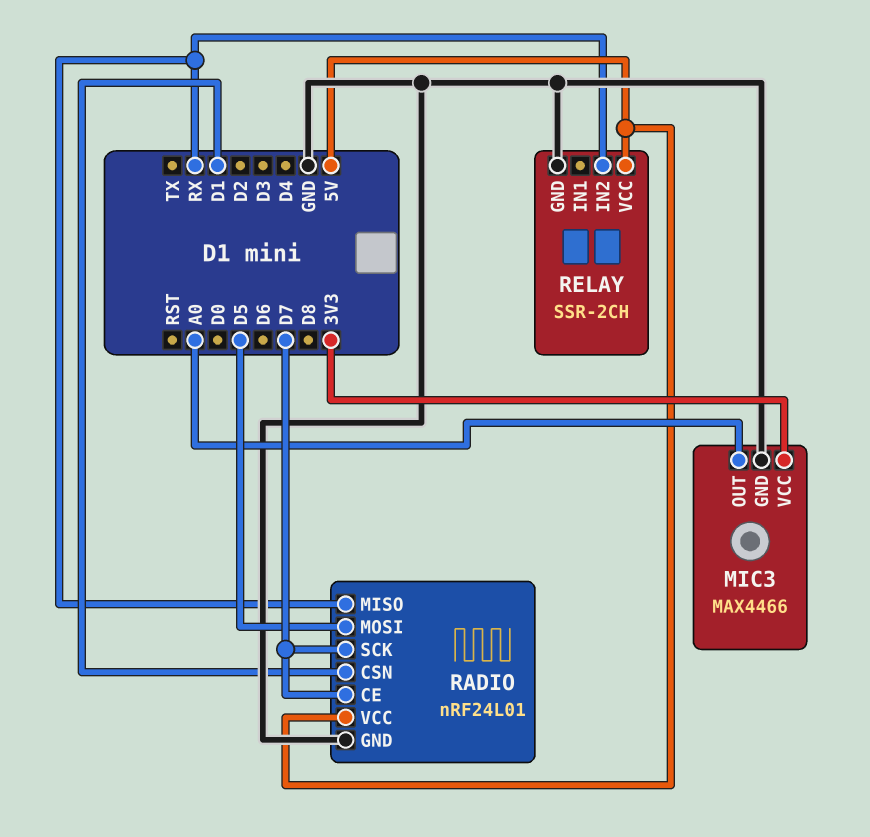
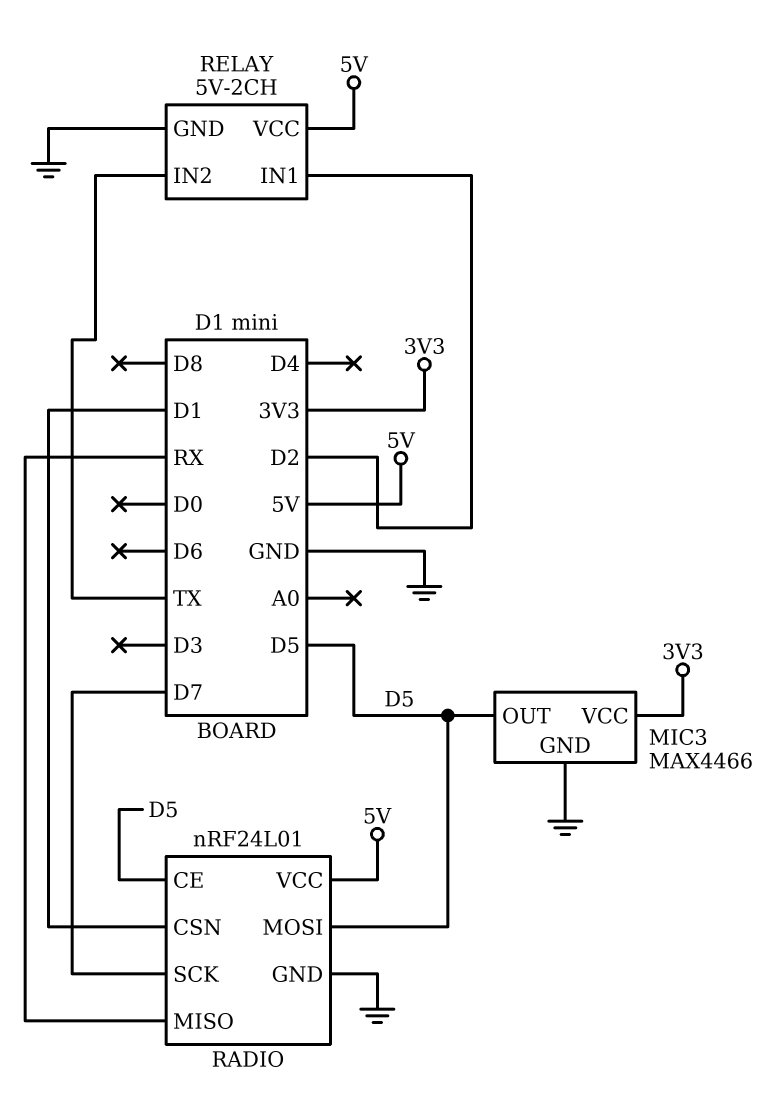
MIC3 pin OUT: A0 -> D5
RADIO pin CE: D7 -> D5
RELAY: SSR-2CH -> 5V-2CH
RELAY pin IN1: none -> D2
RELAY pin IN2: RX -> TX

